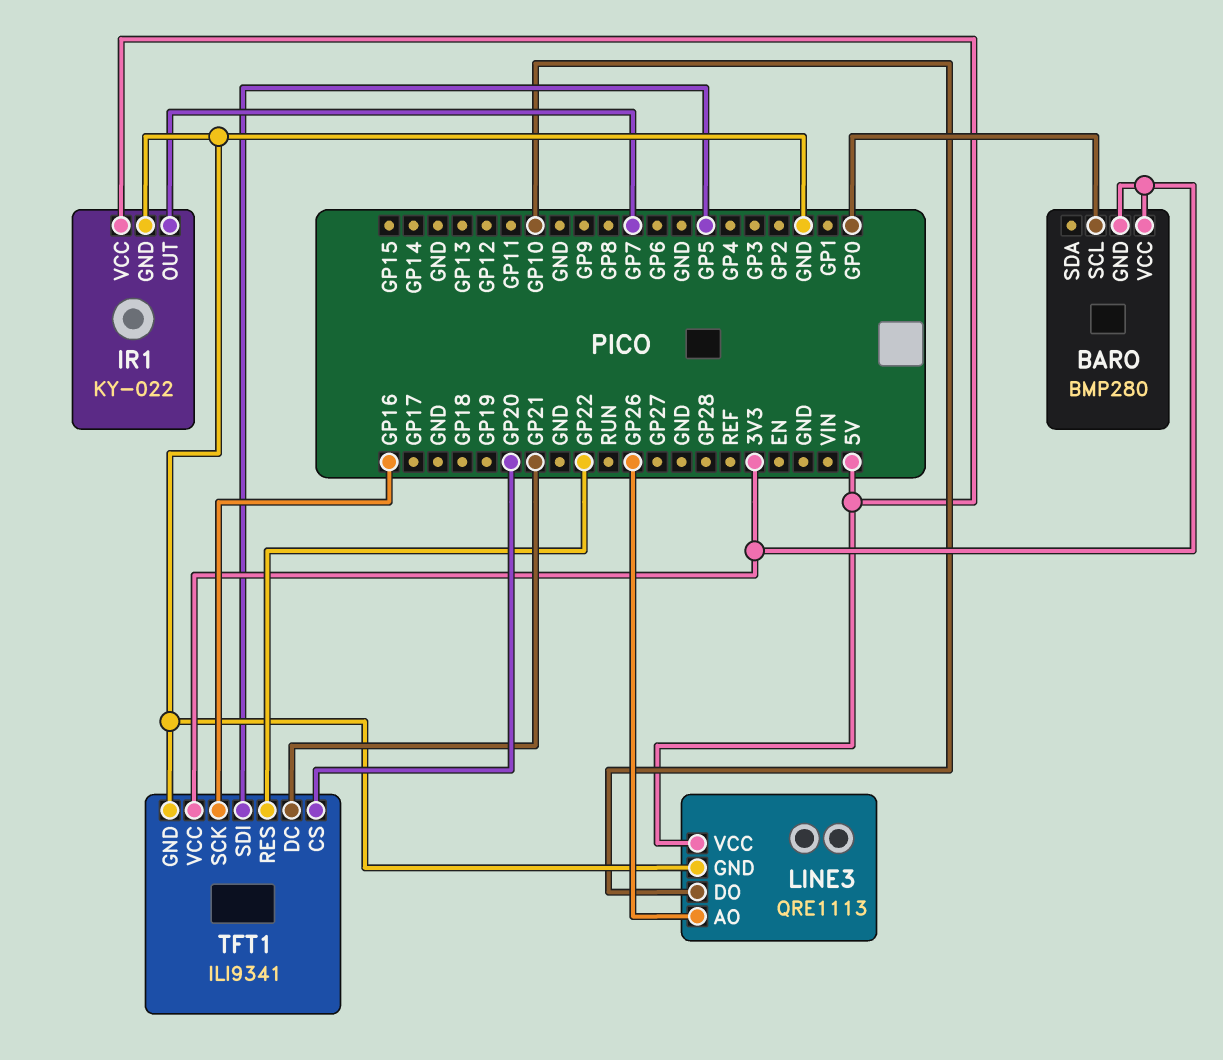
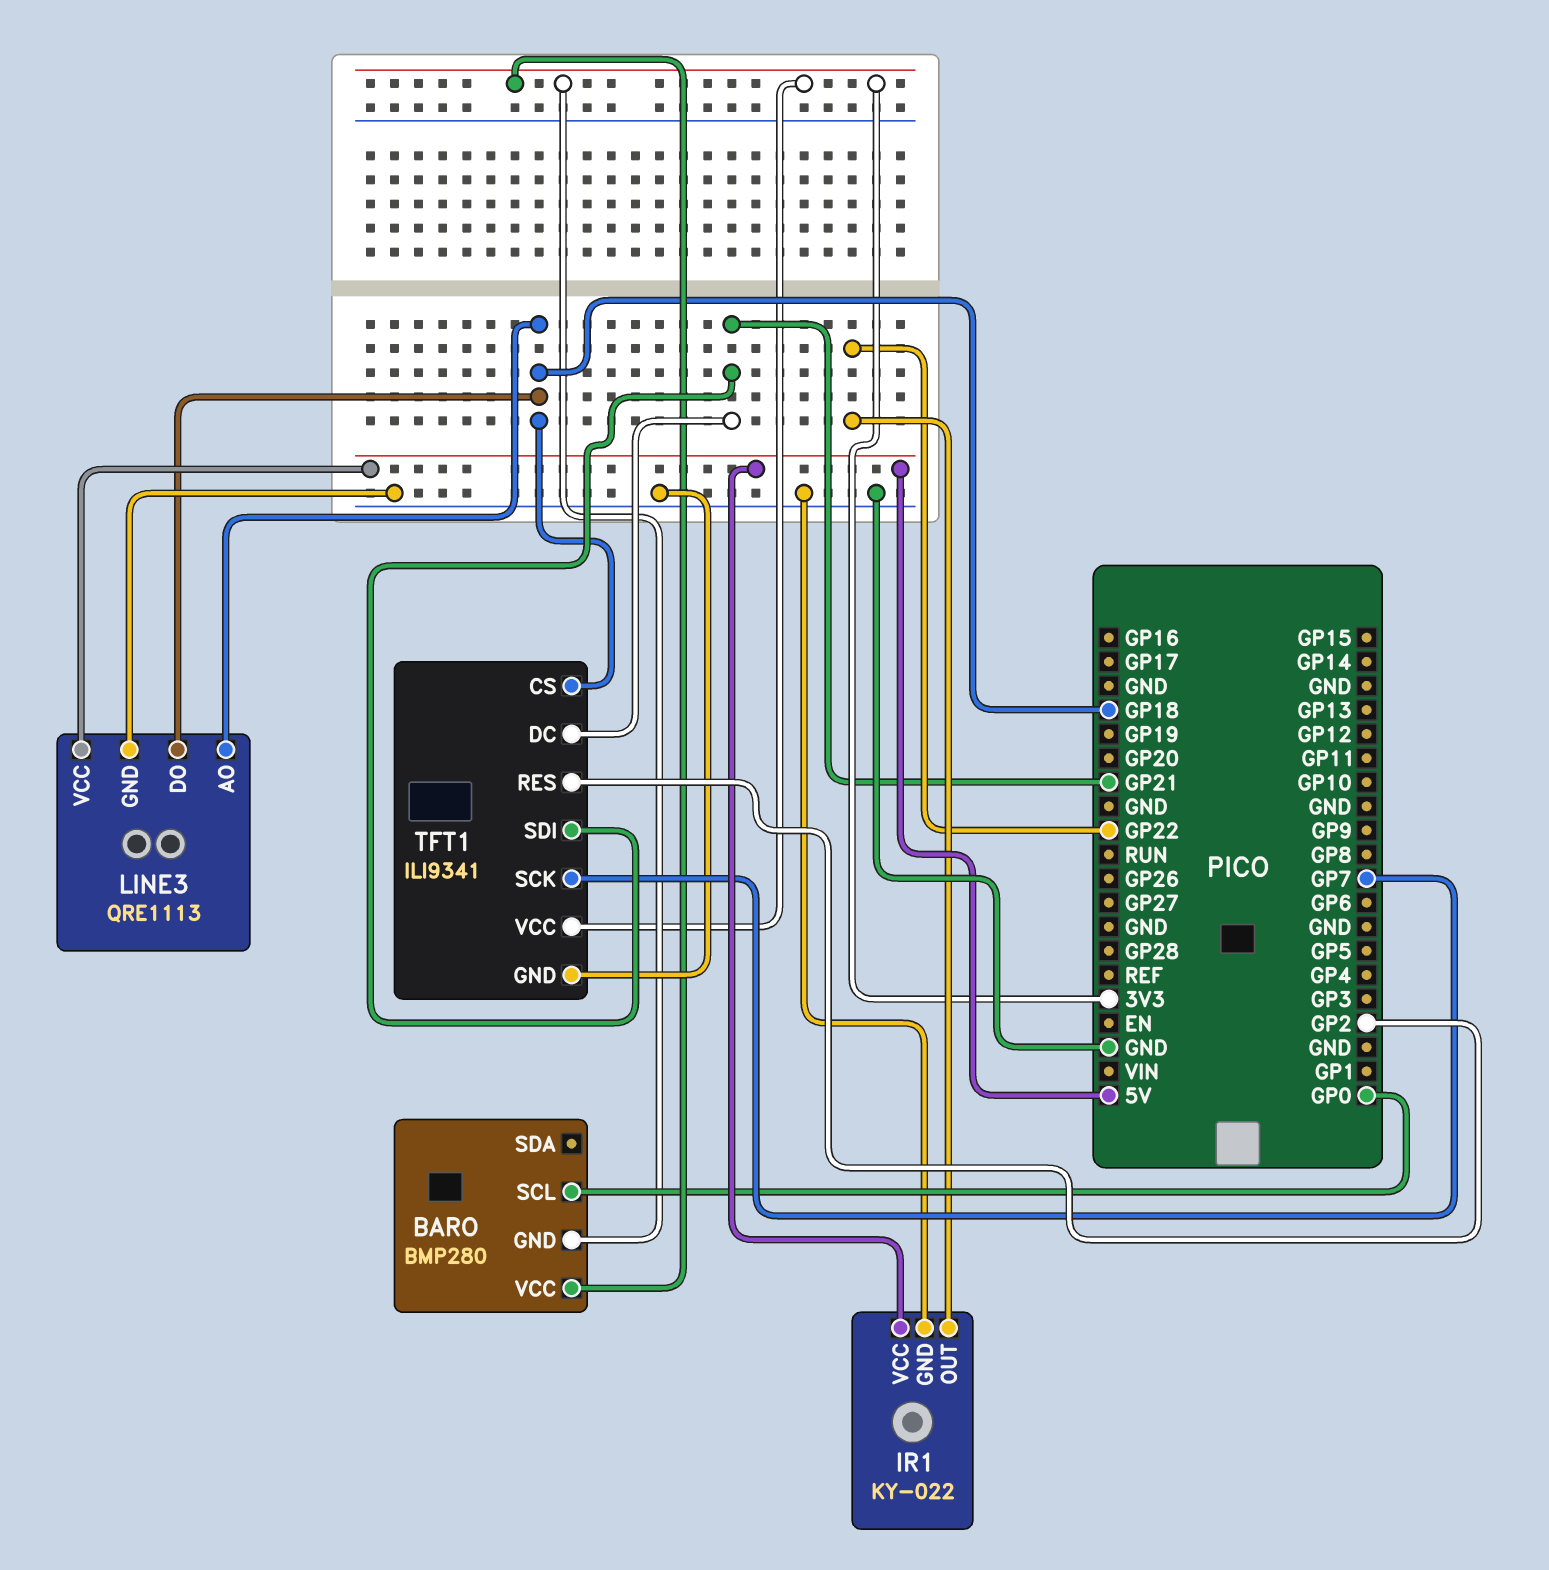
IR1 pin OUT: GP7 -> GP22
LINE3 pin AO: GP26 -> GP18
LINE3 pin DO: GP10 -> GP18
TFT1 pin CS: GP20 -> GP18
TFT1 pin RES: GP22 -> GP2
TFT1 pin SCK: GP16 -> GP7
TFT1 pin SDI: GP5 -> GP21

